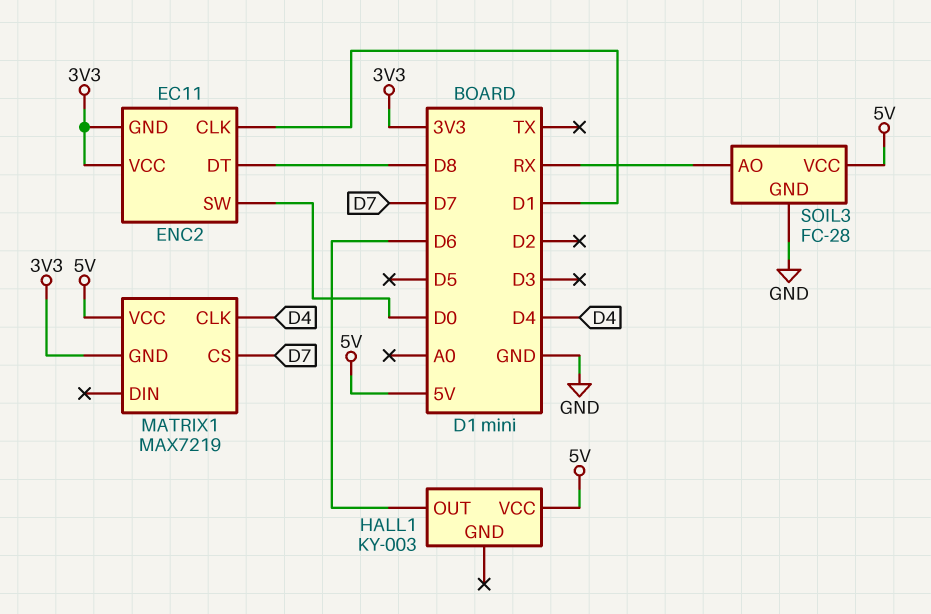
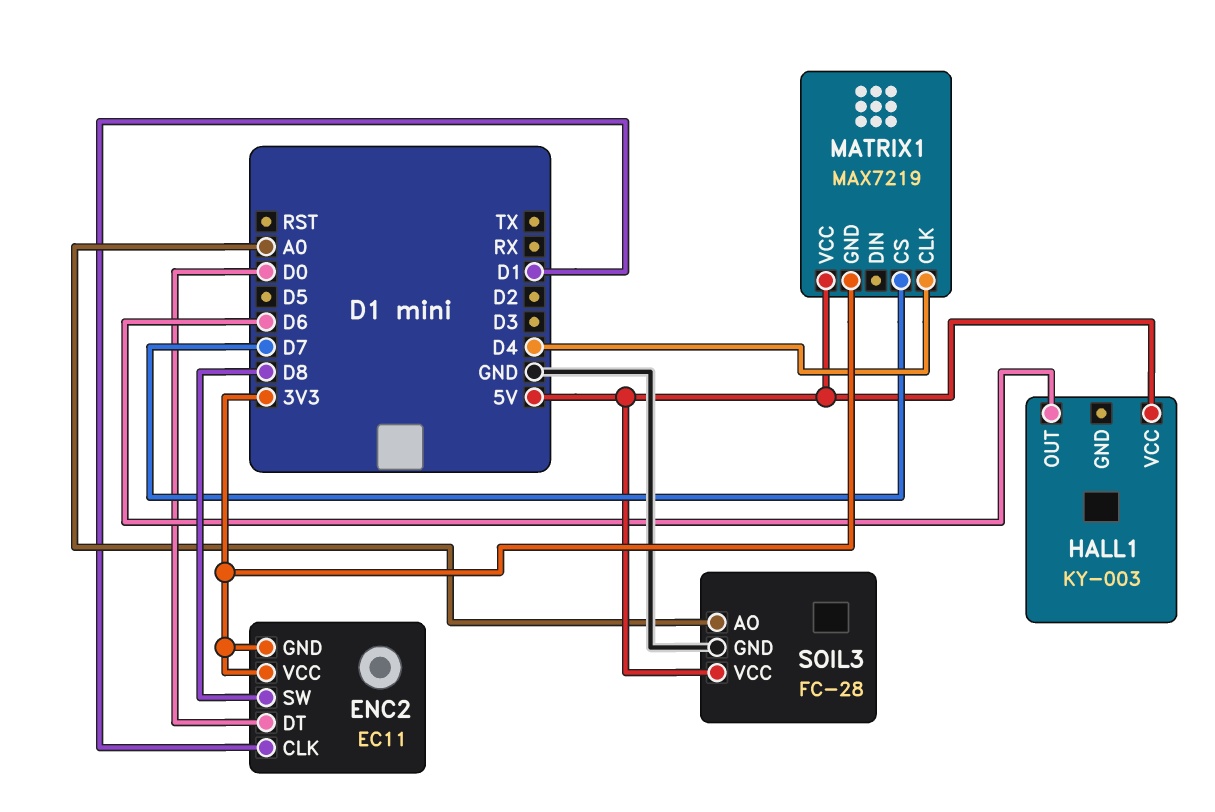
ENC2 pin DT: D8 -> D0
ENC2 pin SW: D0 -> D8
SOIL3 pin AO: RX -> A0

